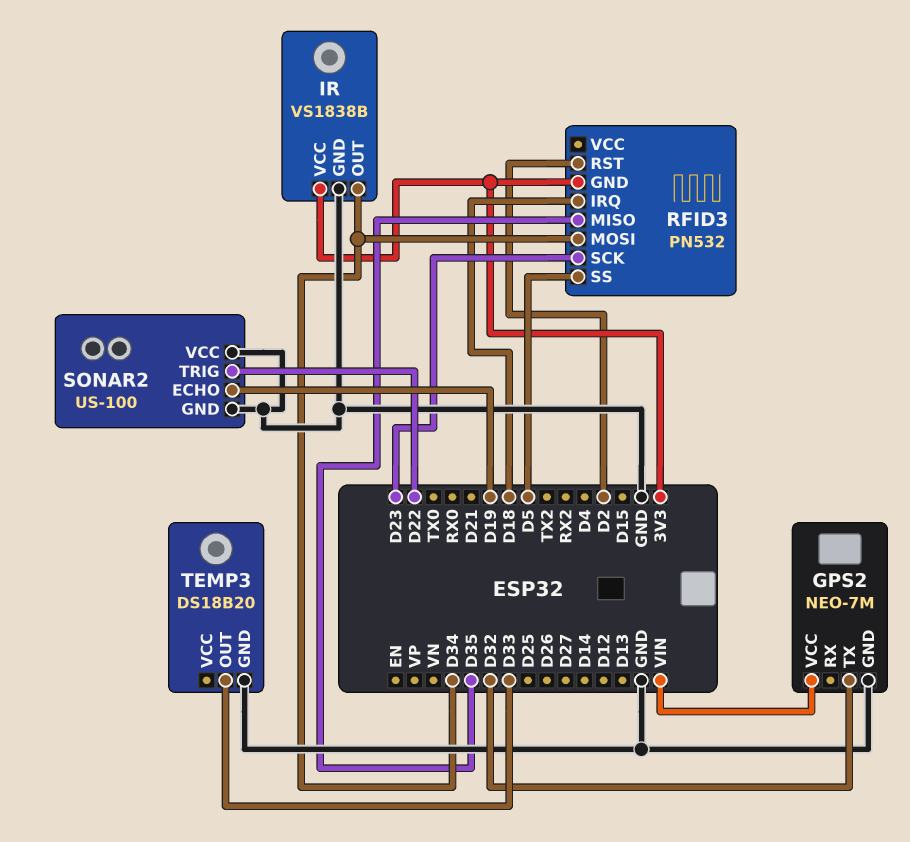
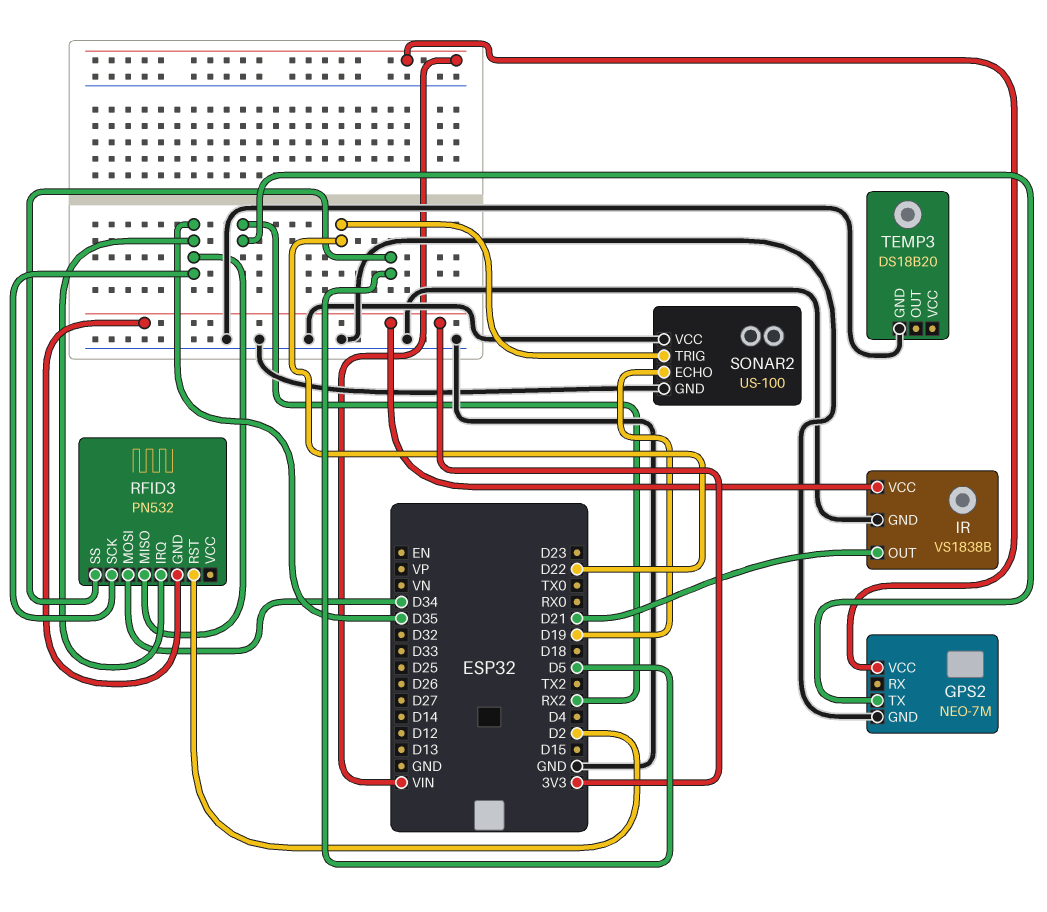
GPS2 pin TX: D32 -> RX2
IR pin OUT: D34 -> D21
RFID3 pin IRQ: D18 -> D35
RFID3 pin SCK: D23 -> D35
TEMP3 pin OUT: D33 -> none

